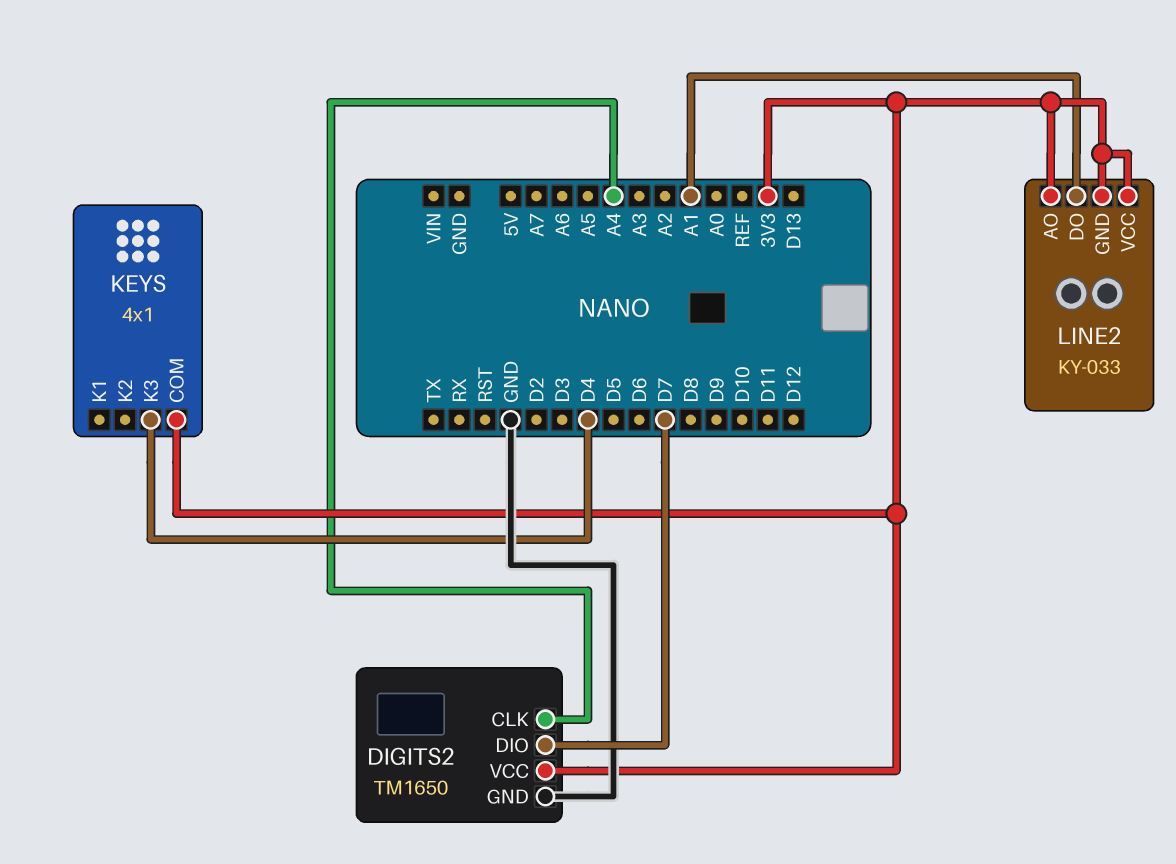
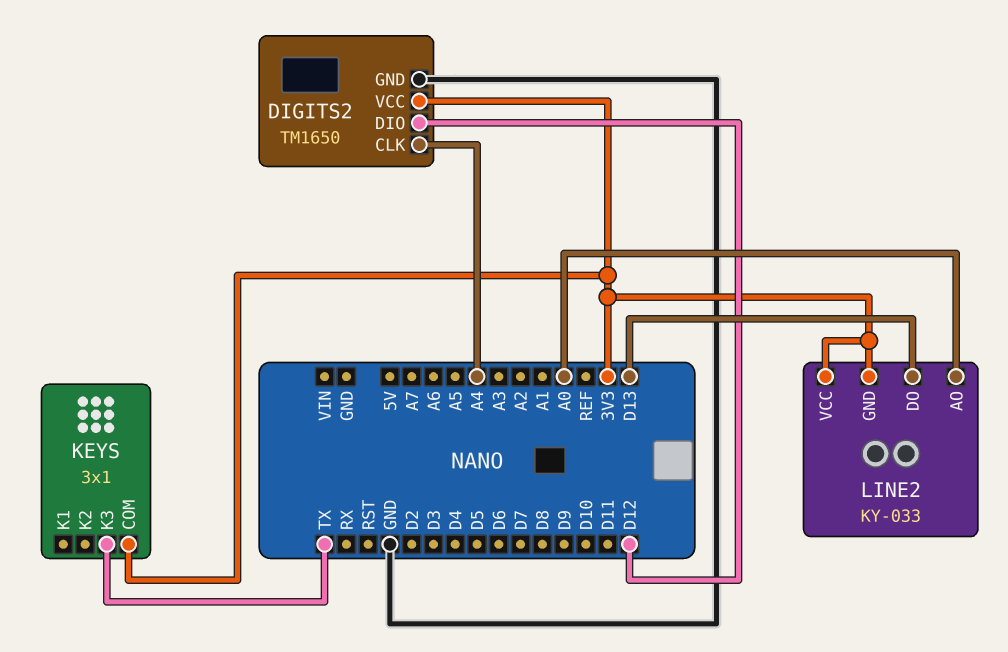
DIGITS2 pin DIO: D7 -> D12
KEYS: 4x1 -> 3x1
KEYS pin K3: D4 -> TX
LINE2 pin AO: 3V3 -> A0
LINE2 pin DO: A1 -> D13

